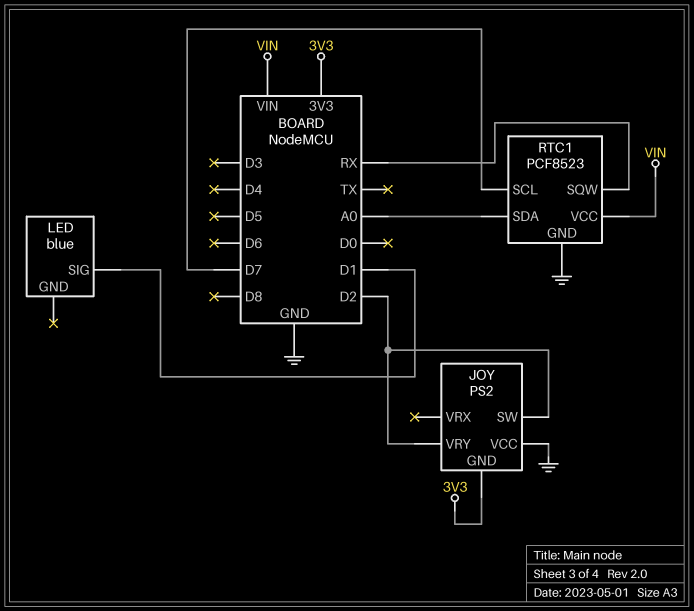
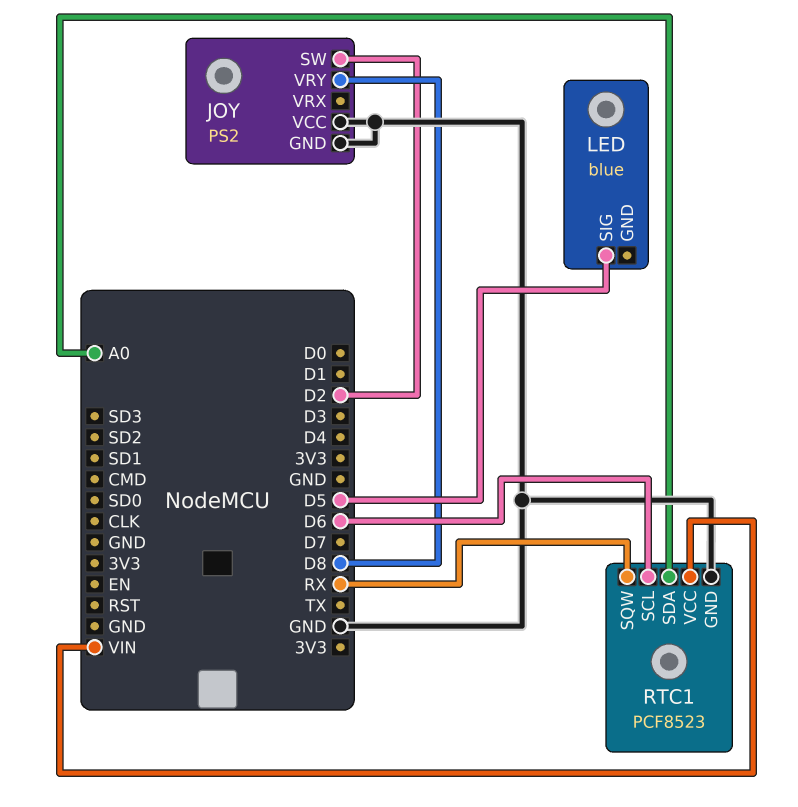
JOY pin GND: 3V3 -> GND
JOY pin VRY: D2 -> D8
LED pin SIG: D1 -> D5
RTC1 pin SCL: D7 -> D6

